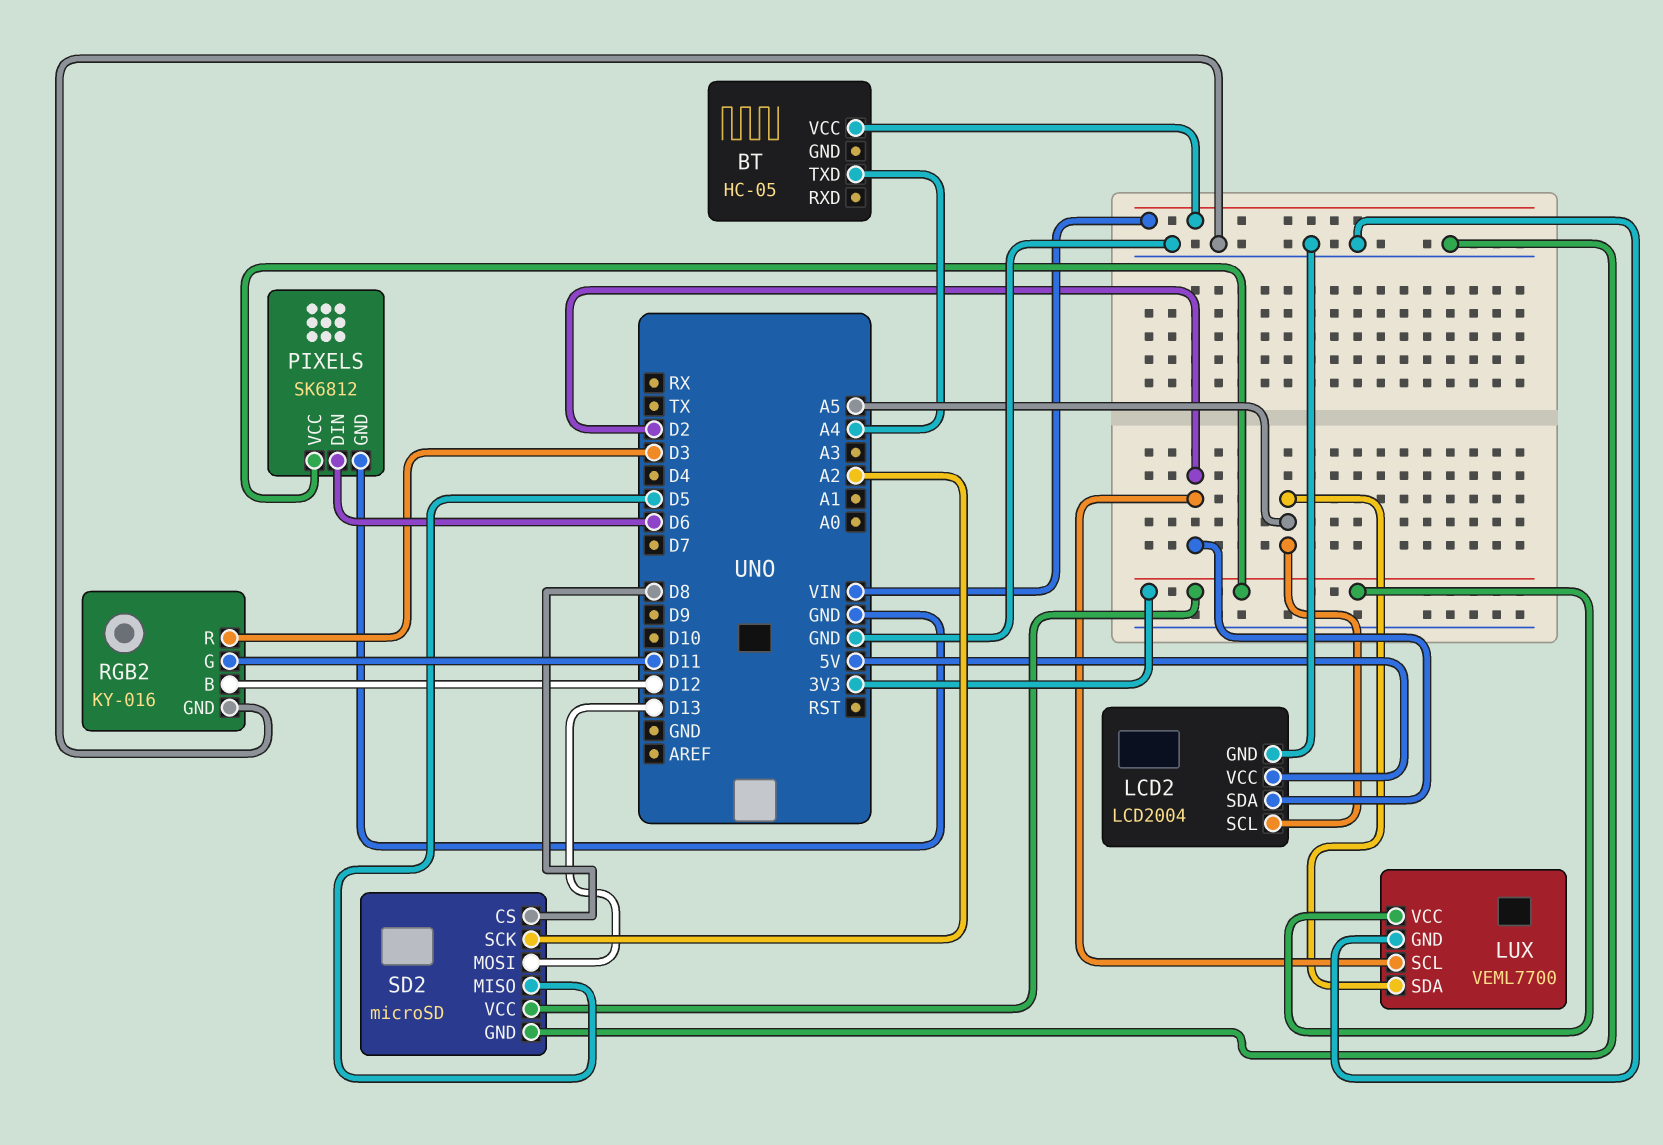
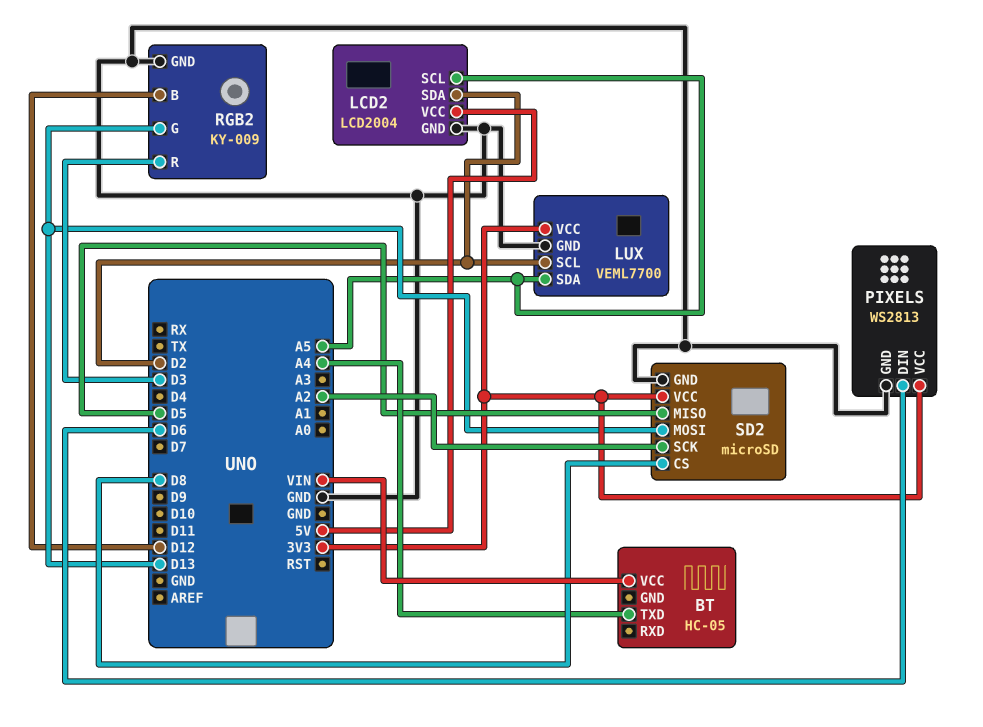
PIXELS: SK6812 -> WS2813
RGB2: KY-016 -> KY-009
RGB2 pin G: D11 -> D13

